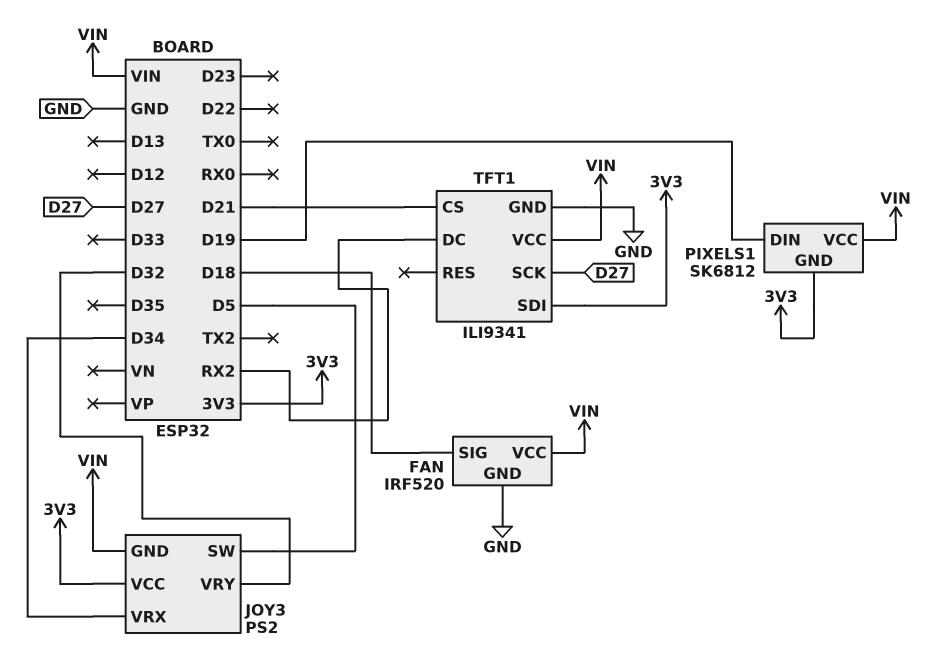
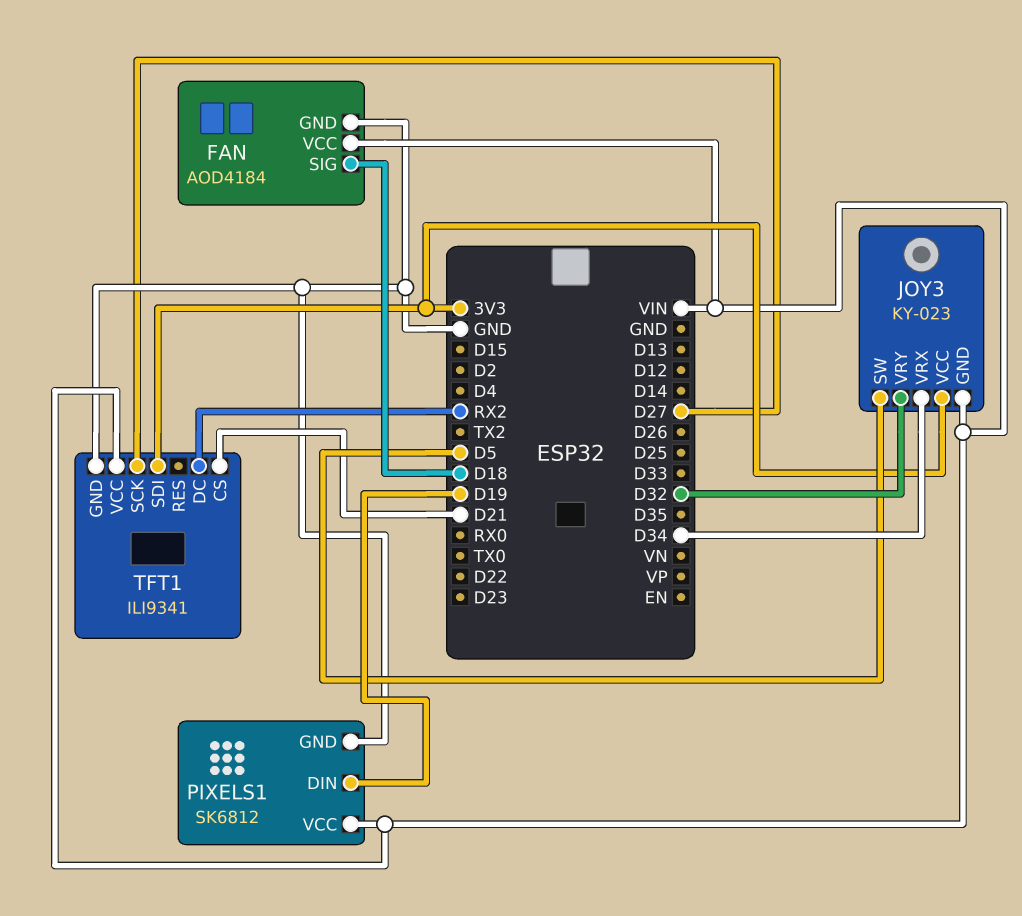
FAN: IRF520 -> AOD4184
JOY3: PS2 -> KY-023
PIXELS1 pin GND: 3V3 -> GND

